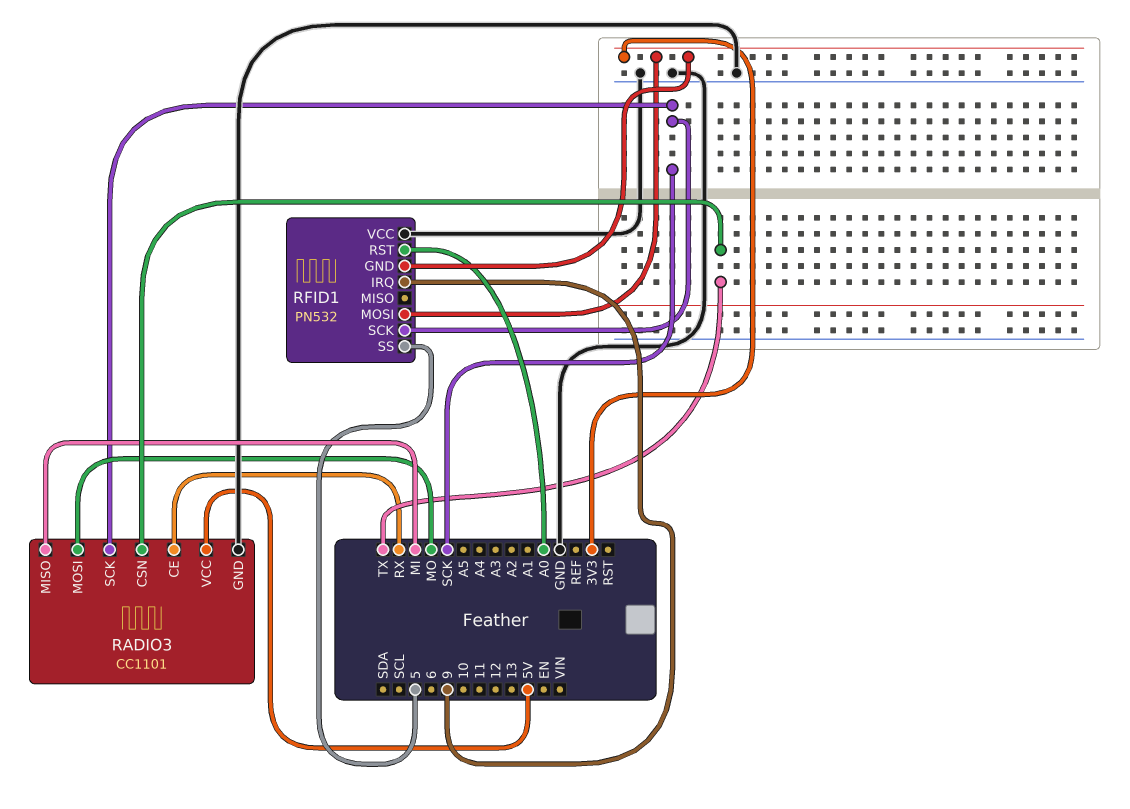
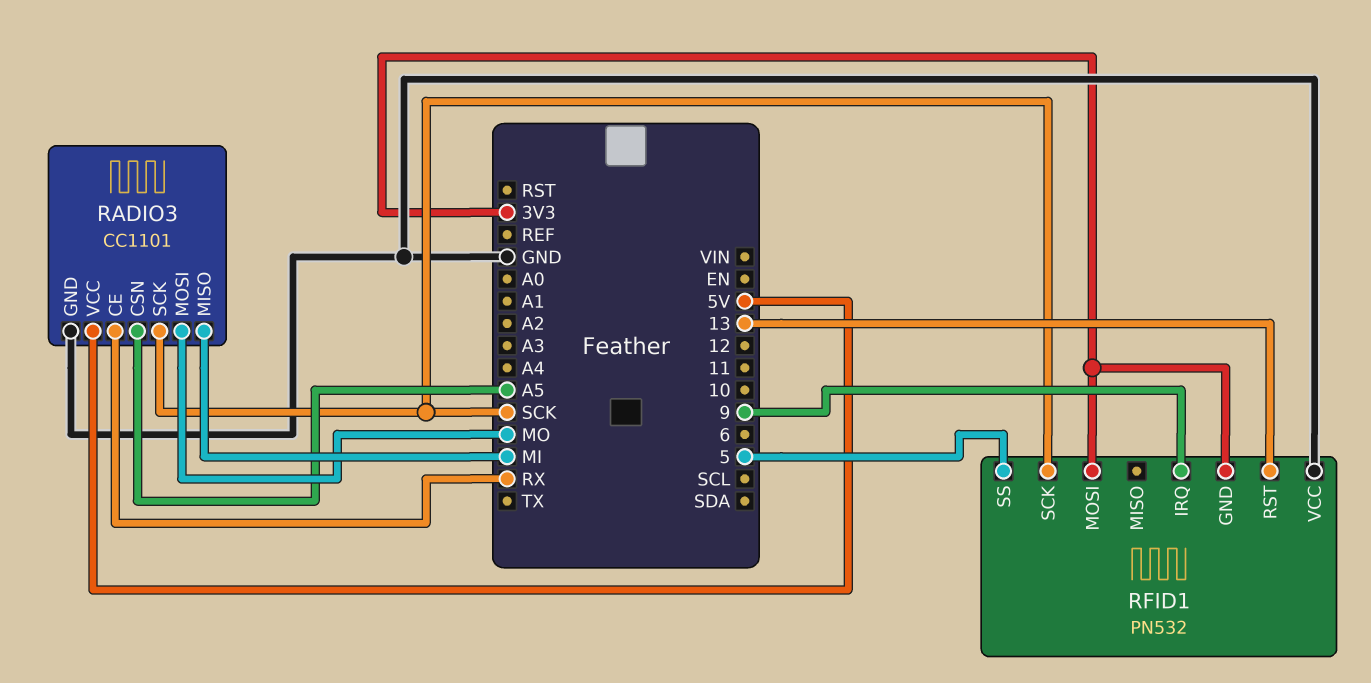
RADIO3 pin CSN: TX -> A5
RFID1 pin RST: A0 -> 13

